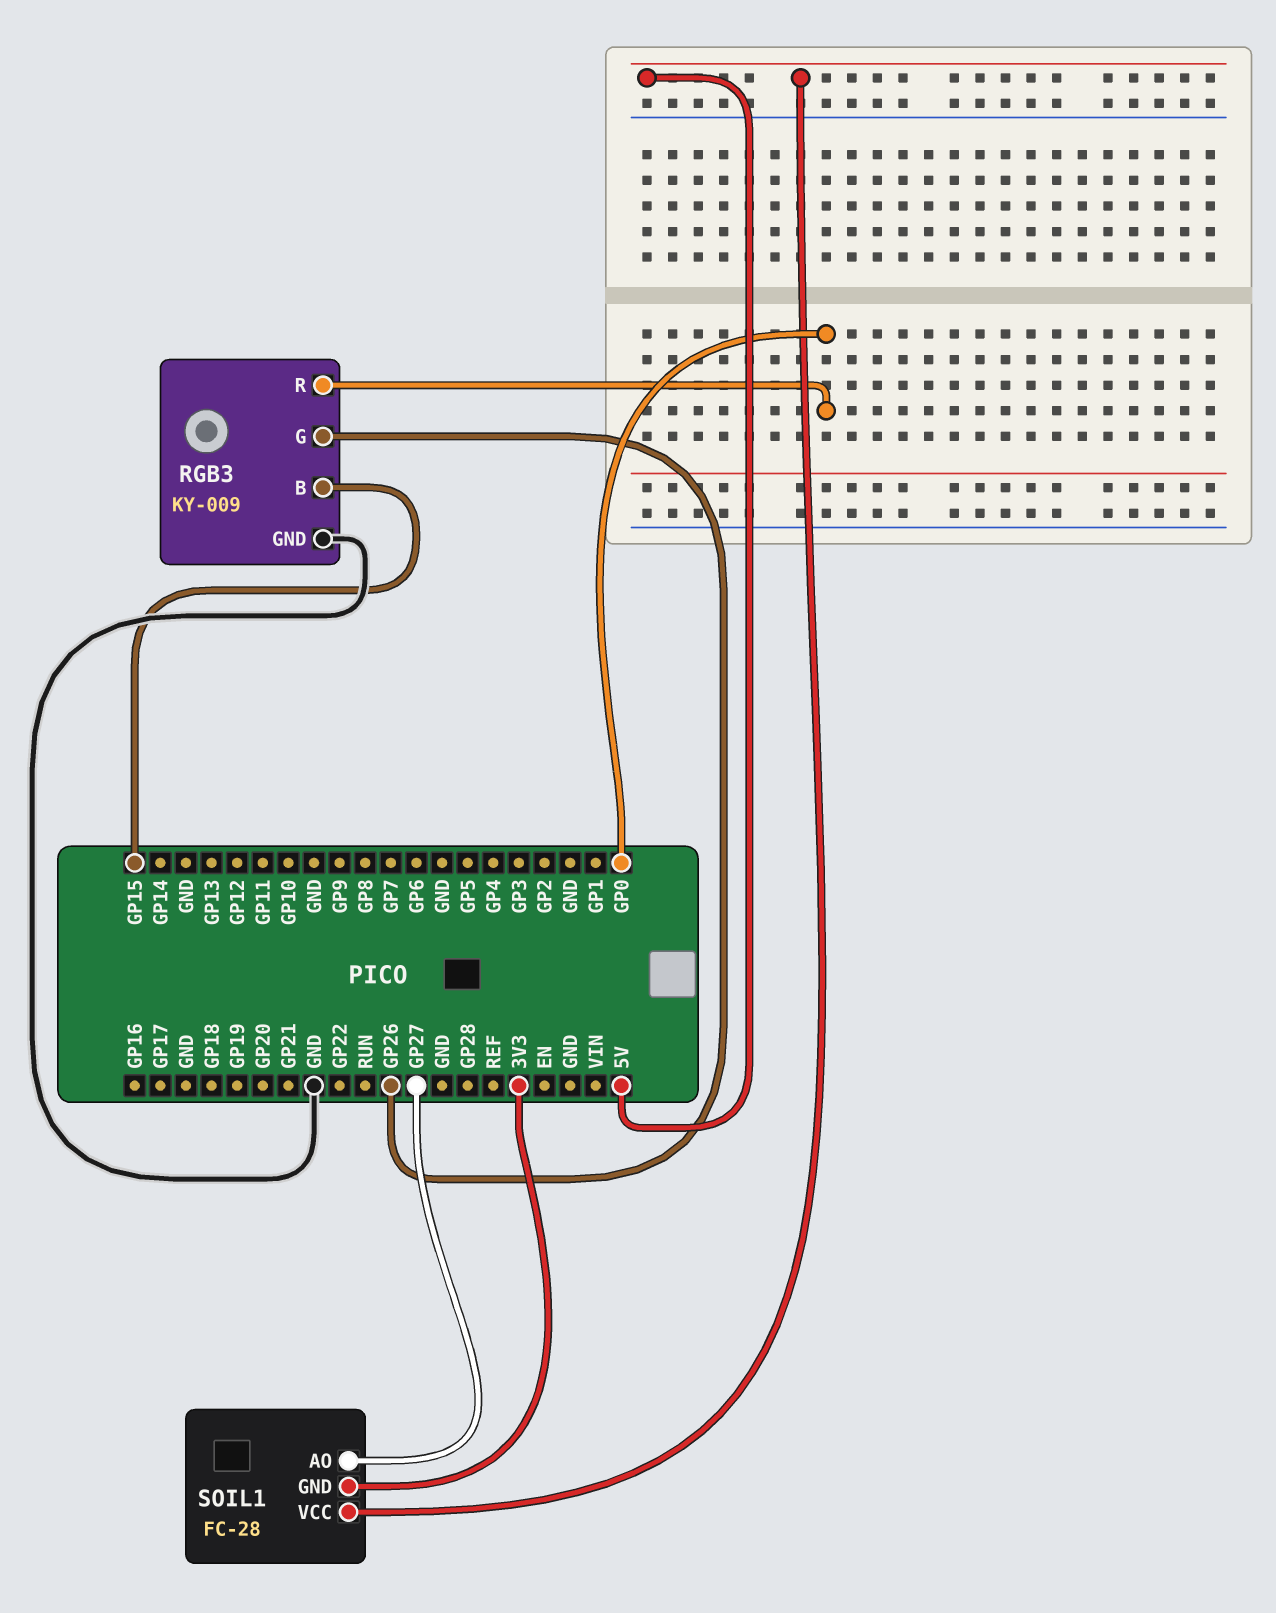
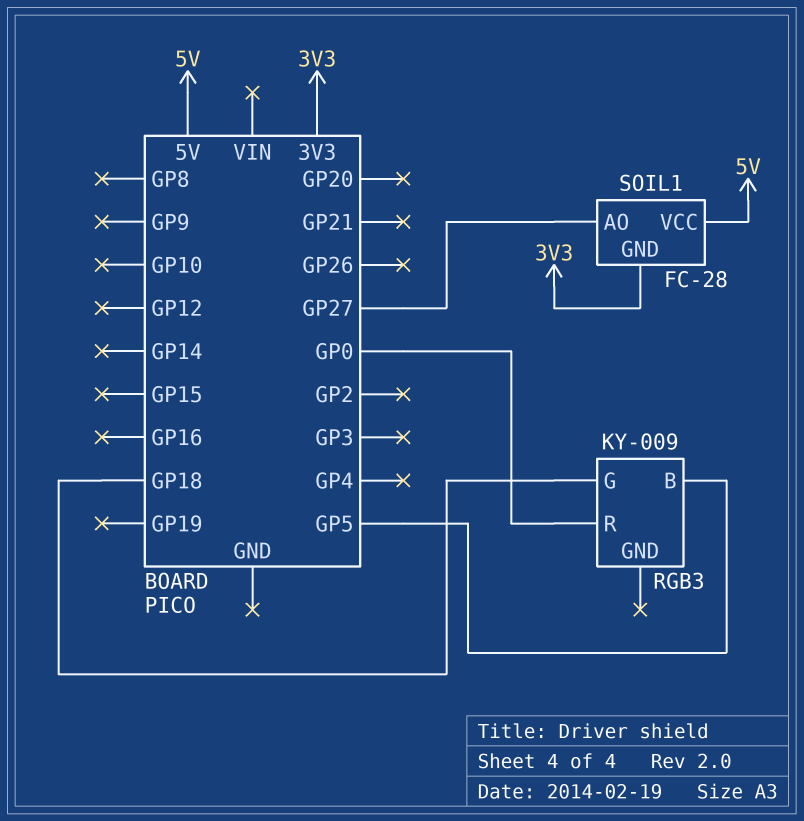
RGB3 pin B: GP15 -> GP5
RGB3 pin G: GP26 -> GP18
RGB3 pin GND: GND -> none

